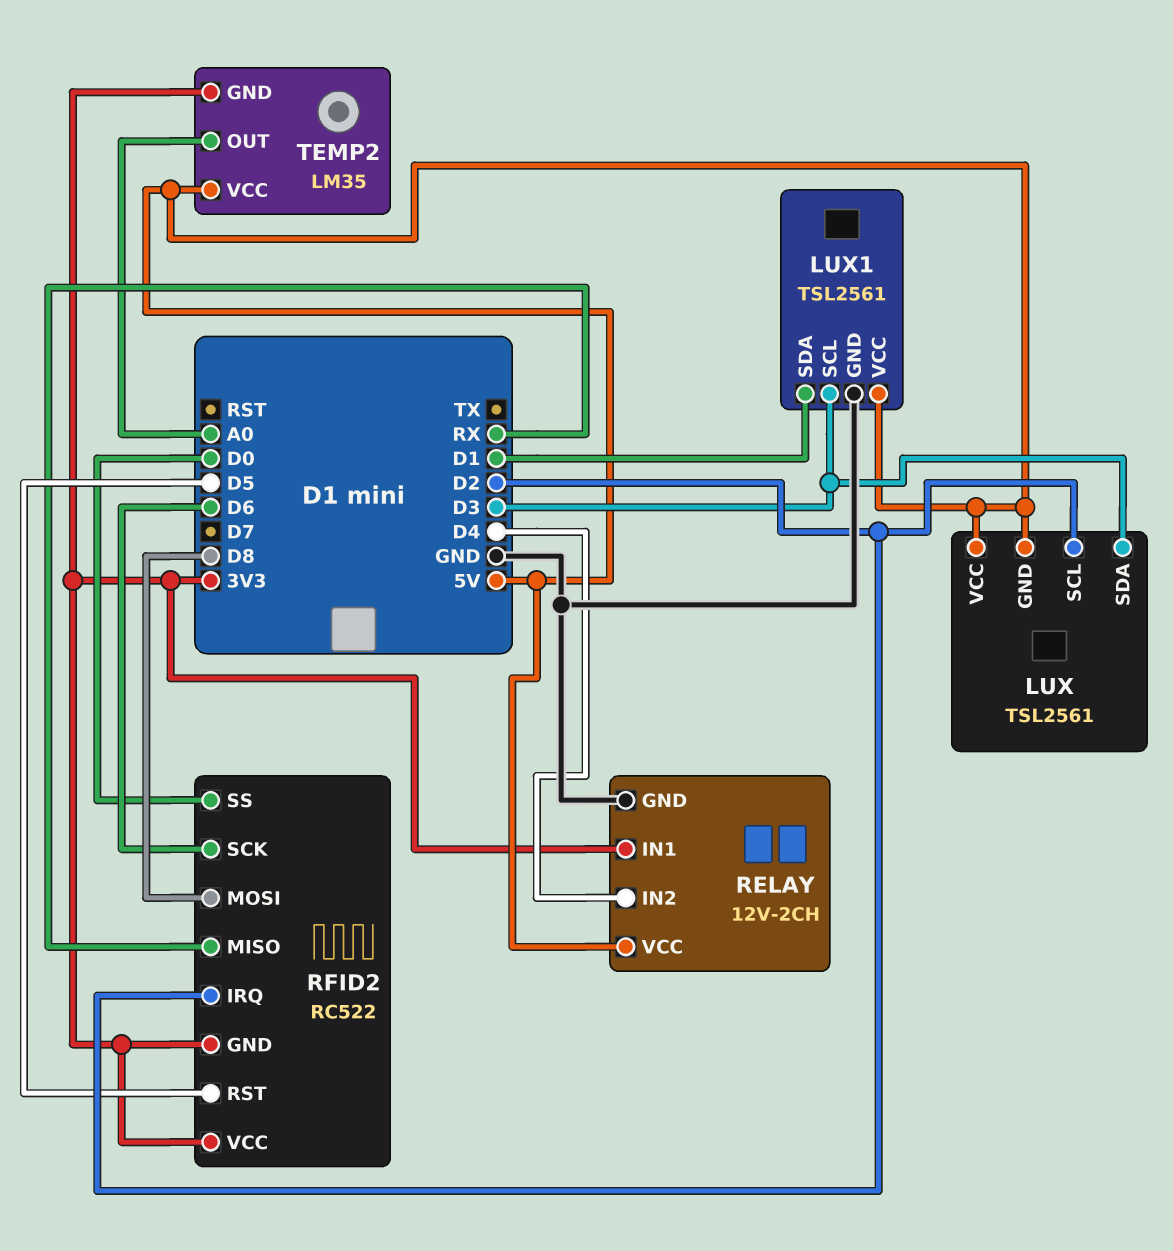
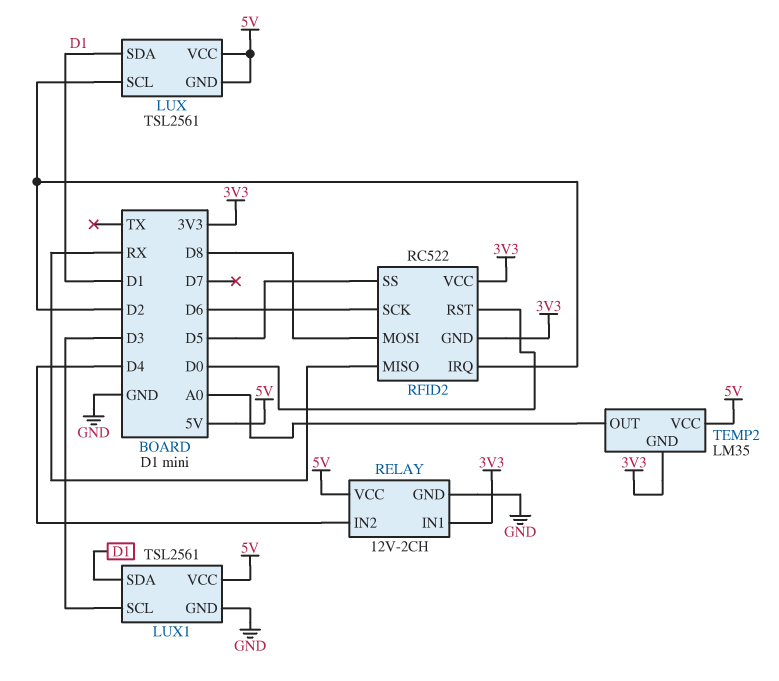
LUX pin SDA: D3 -> D1
RFID2 pin RST: D5 -> D0
RFID2 pin SS: D0 -> D5

